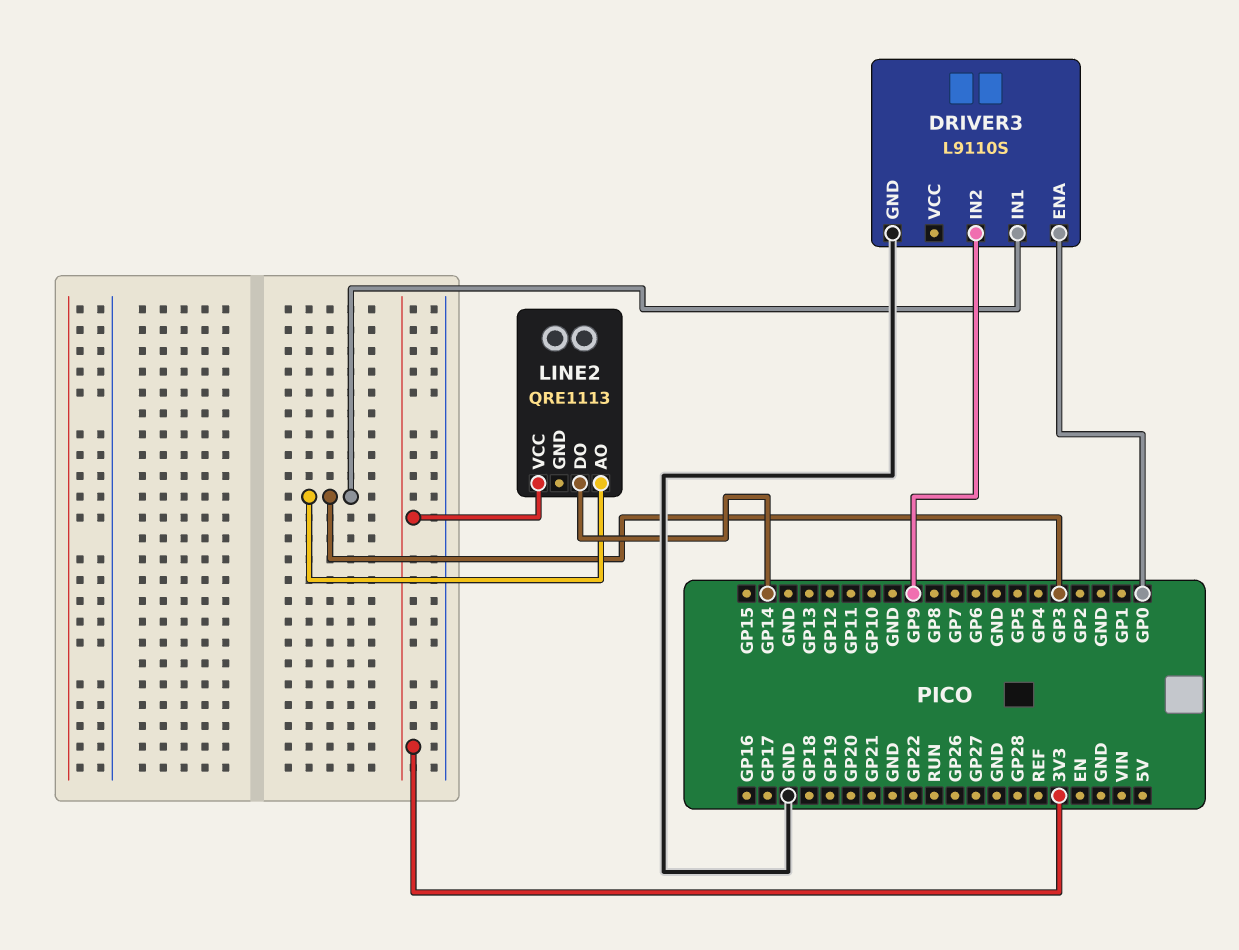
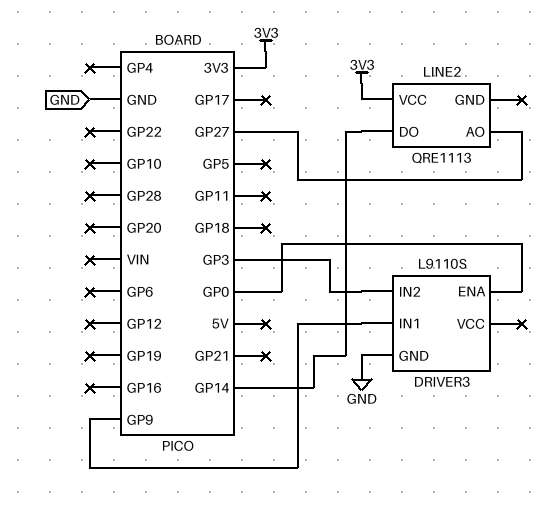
DRIVER3 pin IN1: GP3 -> GP9
DRIVER3 pin IN2: GP9 -> GP3
LINE2 pin AO: GP3 -> GP27

